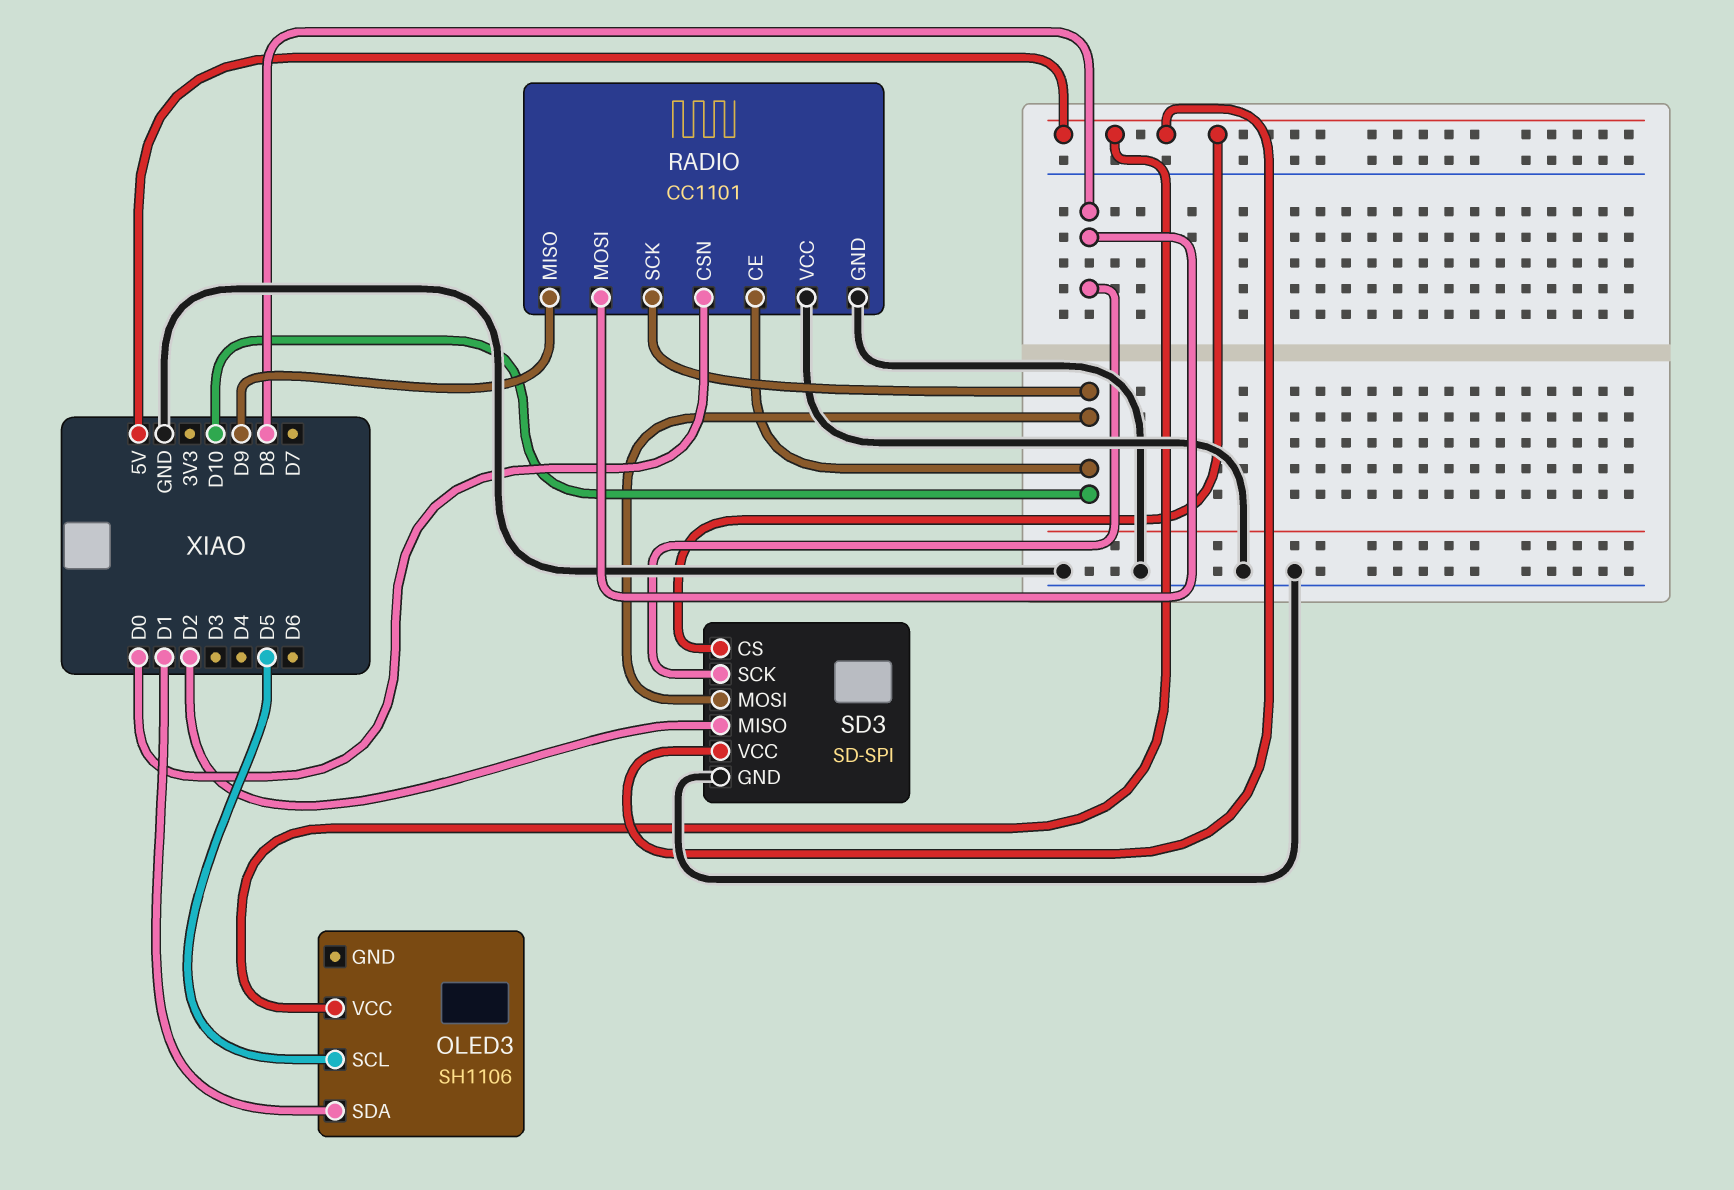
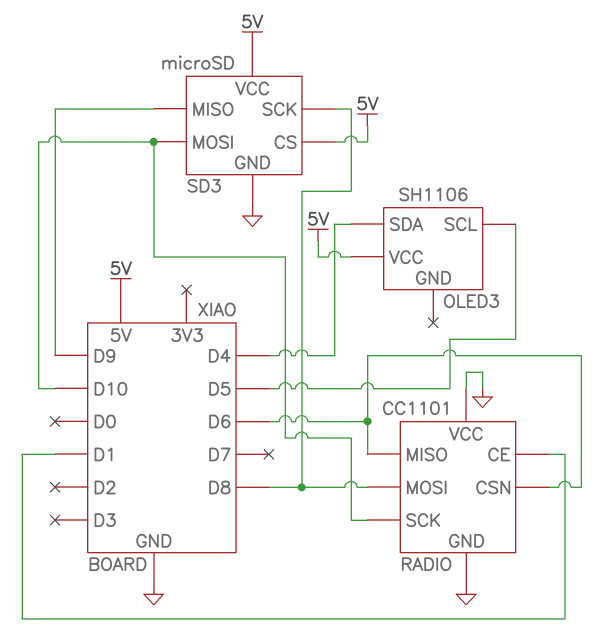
OLED3 pin SDA: D1 -> D4
RADIO pin CE: D10 -> D1
RADIO pin CSN: D0 -> D6
RADIO pin MISO: D9 -> D6
SD3: SD-SPI -> microSD
SD3 pin MISO: D2 -> D9

